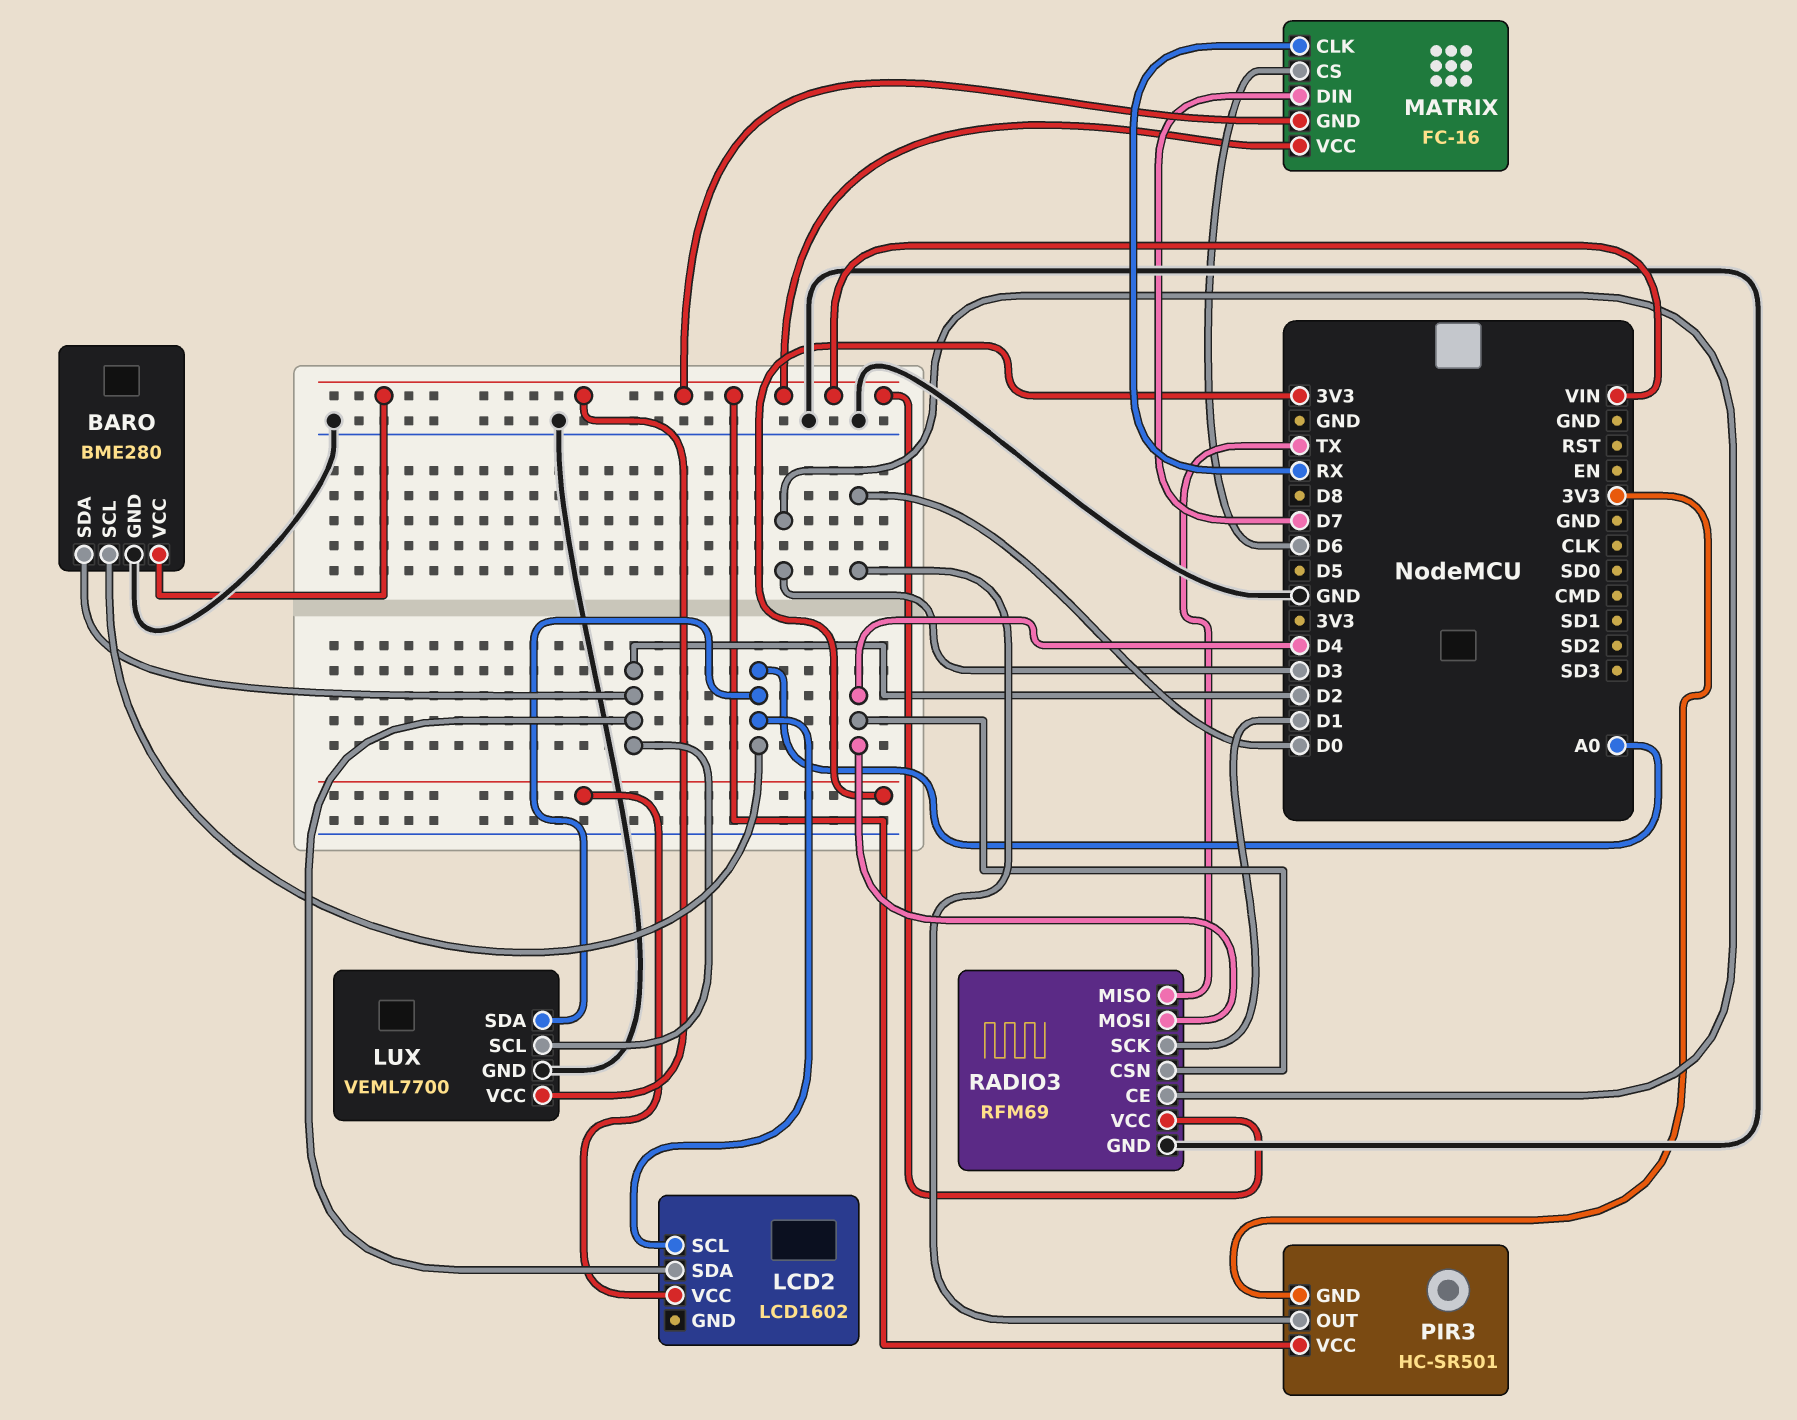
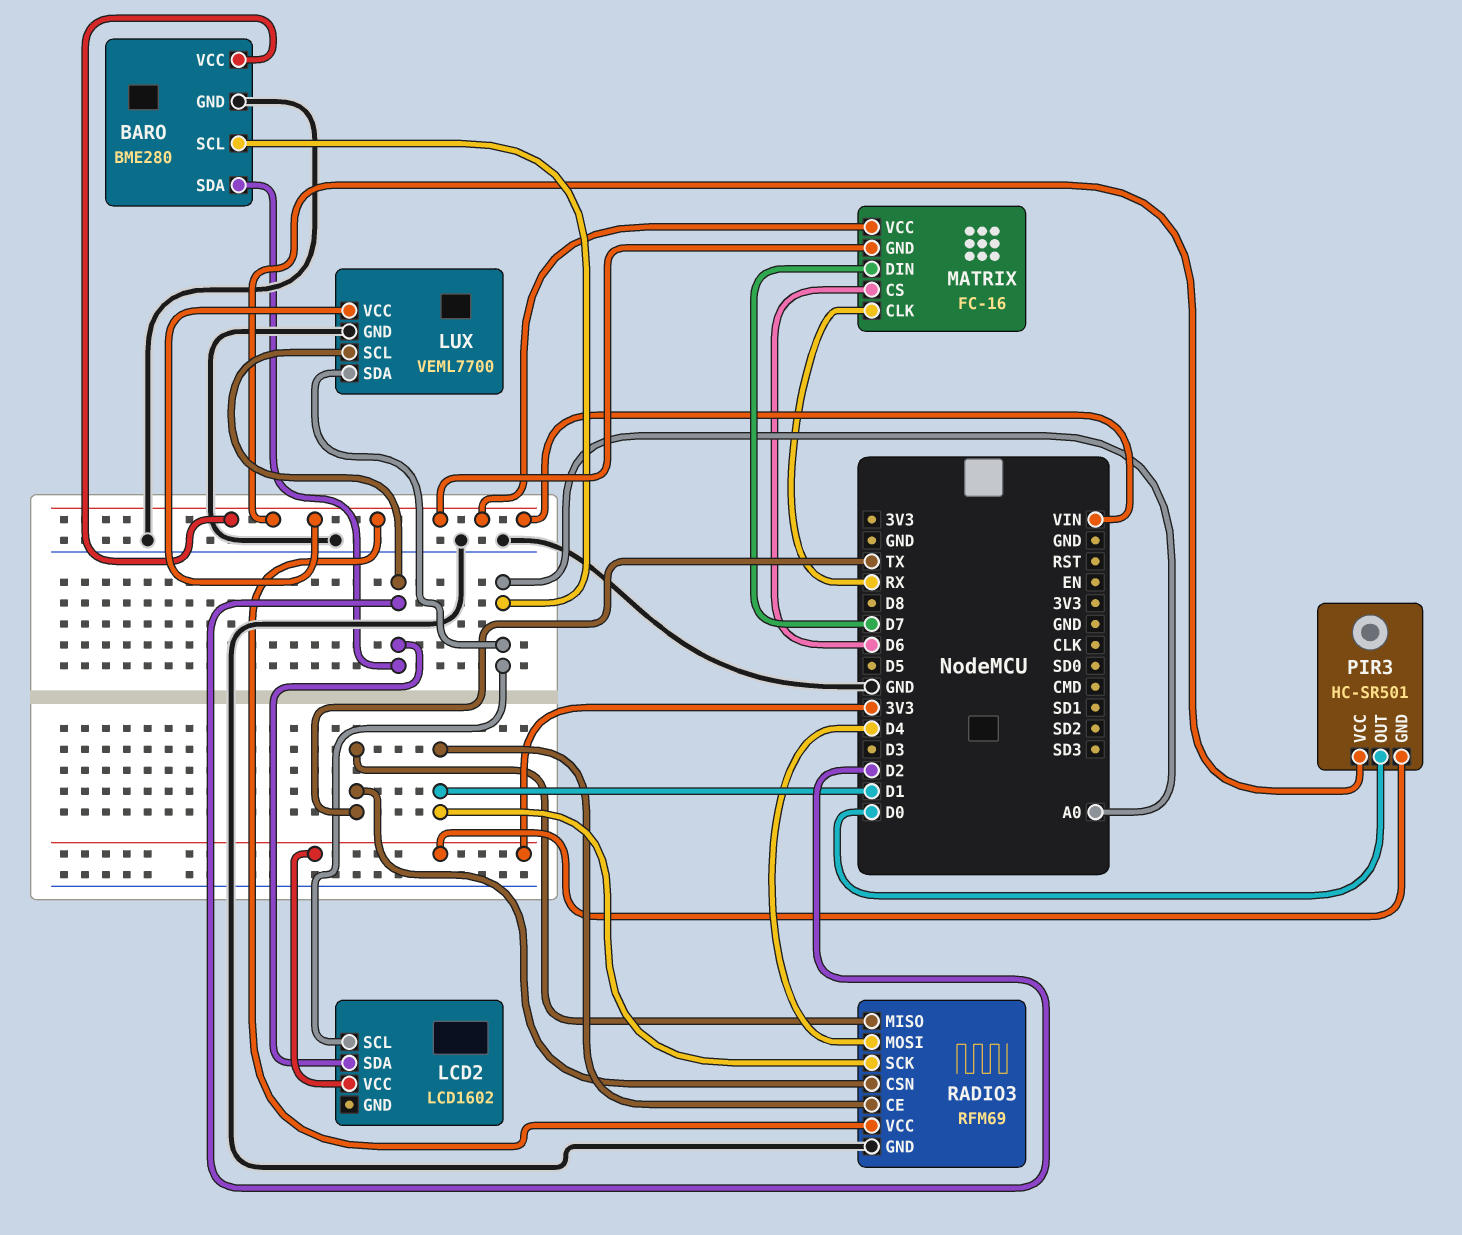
RADIO3 pin CE: D3 -> D1
RADIO3 pin CSN: D4 -> TX

